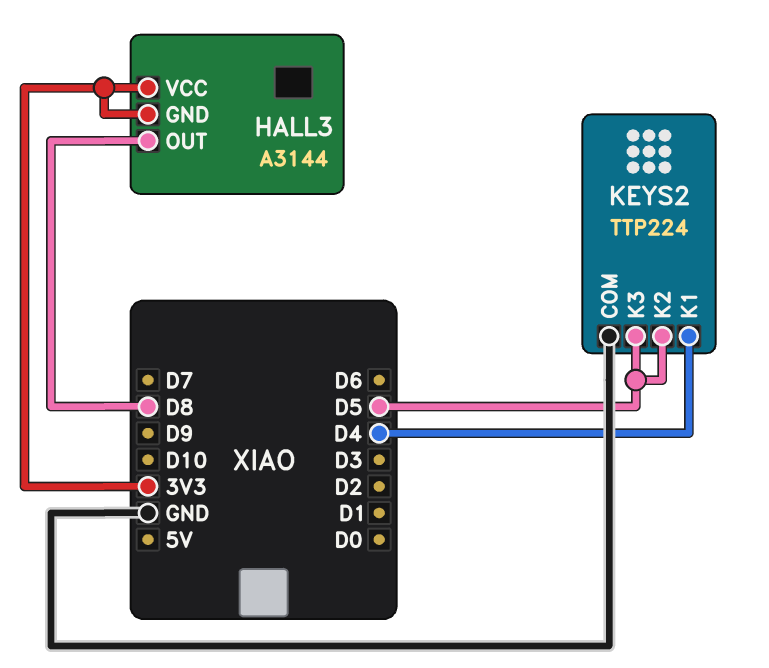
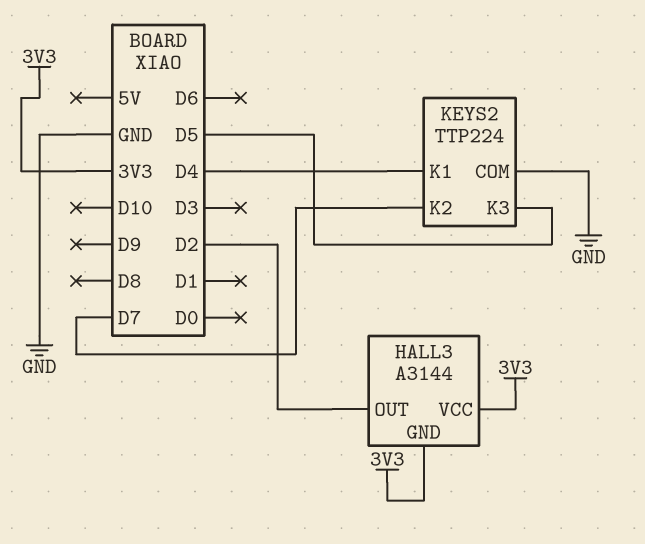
HALL3 pin OUT: D8 -> D2
KEYS2 pin K2: D5 -> D7

